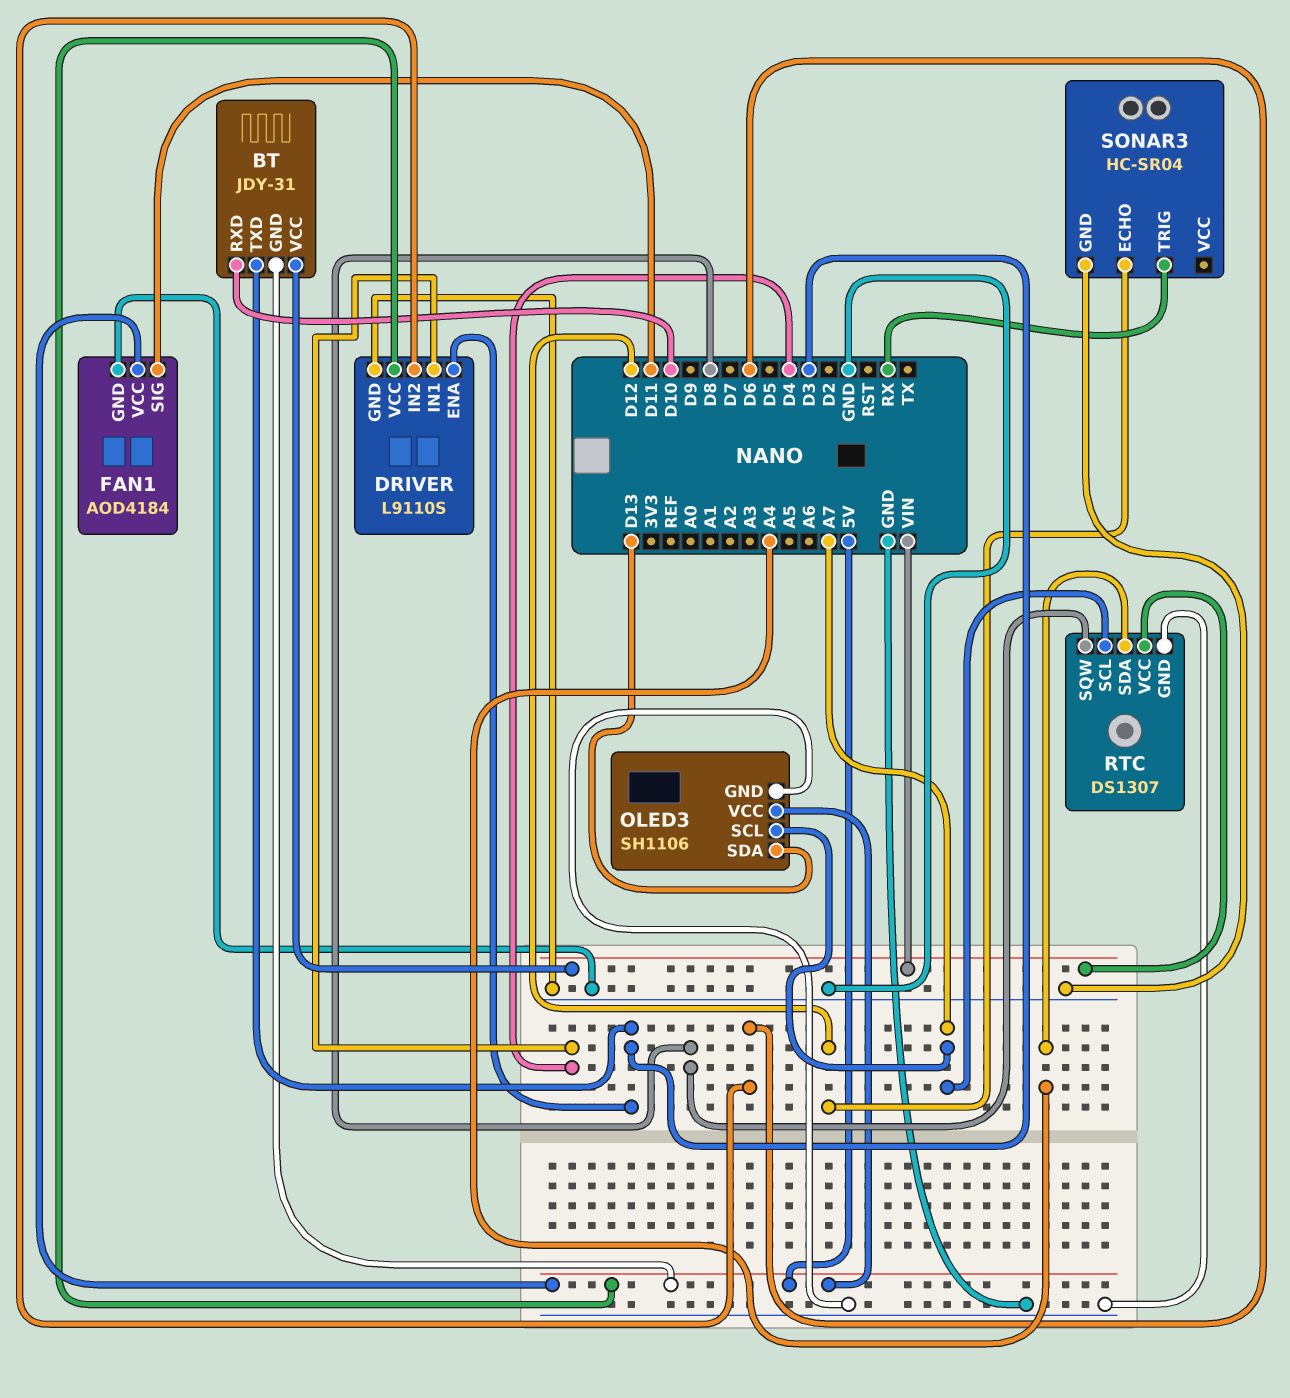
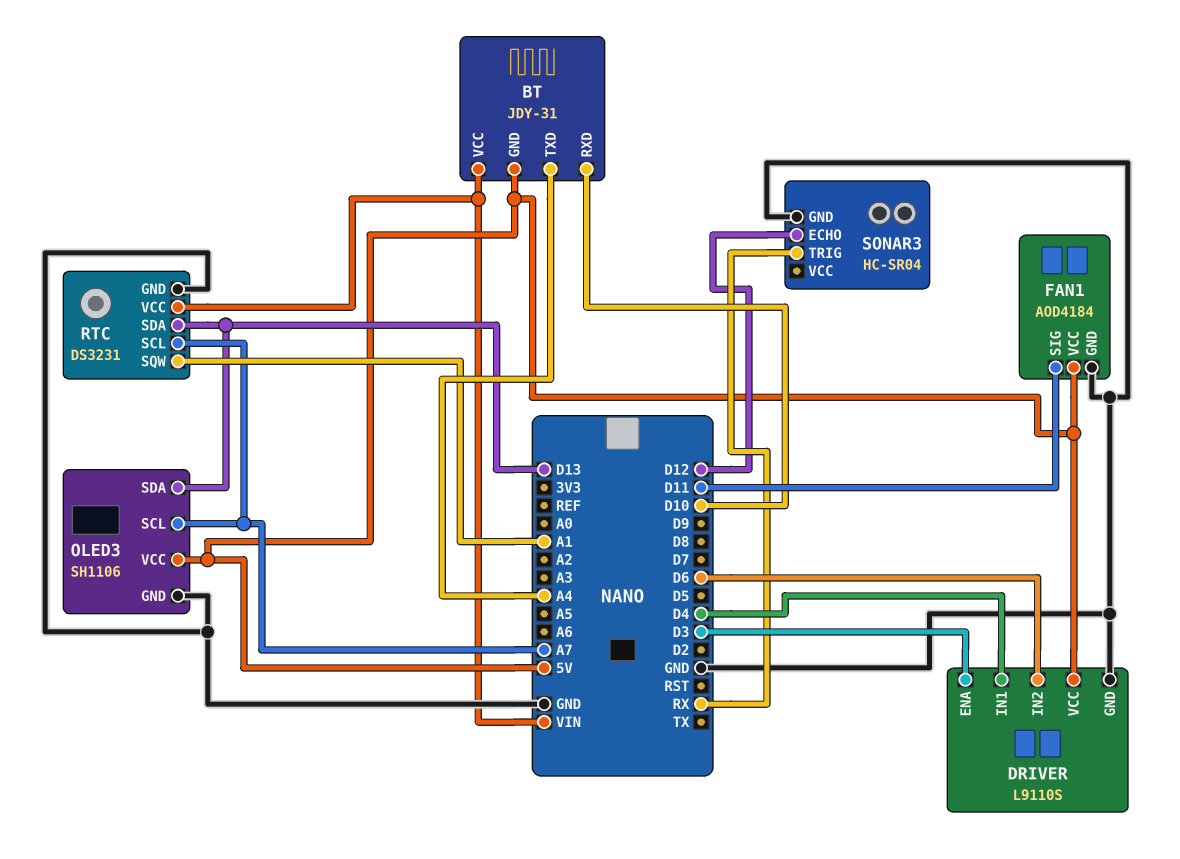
BT pin TXD: D3 -> A4
RTC: DS1307 -> DS3231
RTC pin SDA: A4 -> D13
RTC pin SQW: D8 -> A1

